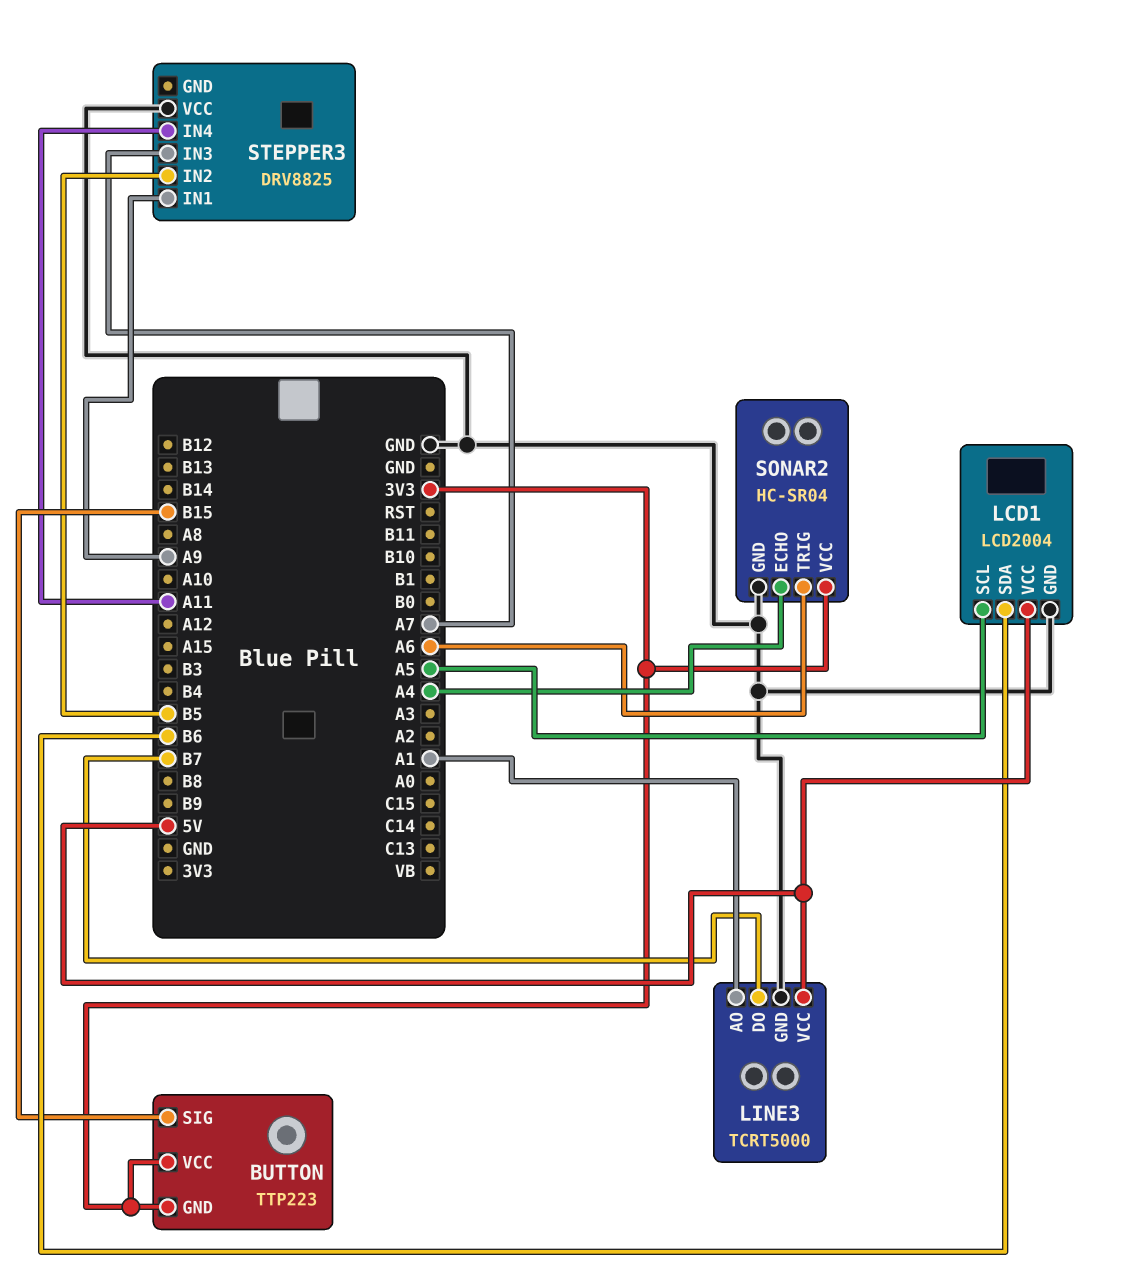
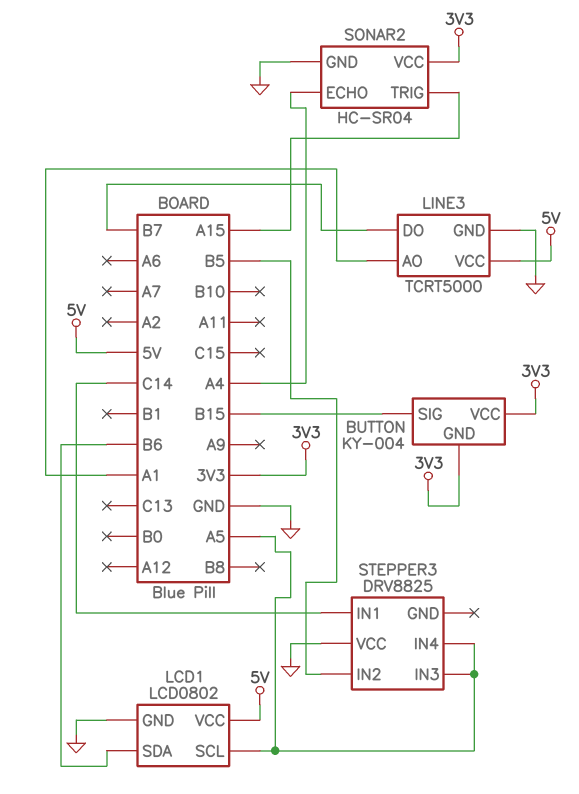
BUTTON: TTP223 -> KY-004
LCD1: LCD2004 -> LCD0802
SONAR2 pin TRIG: A6 -> A15
STEPPER3 pin IN1: A9 -> C14
STEPPER3 pin IN3: A7 -> A5
STEPPER3 pin IN4: A11 -> A5

